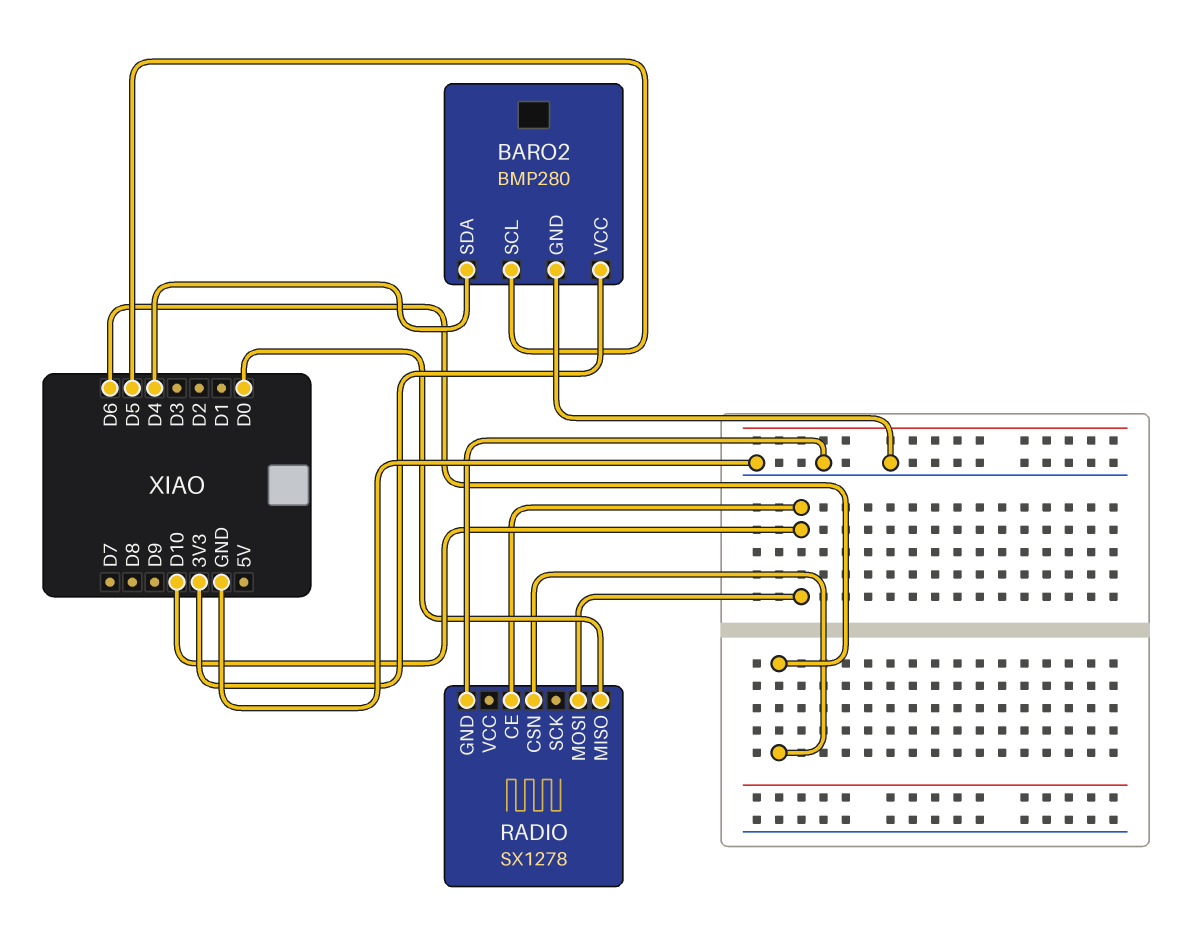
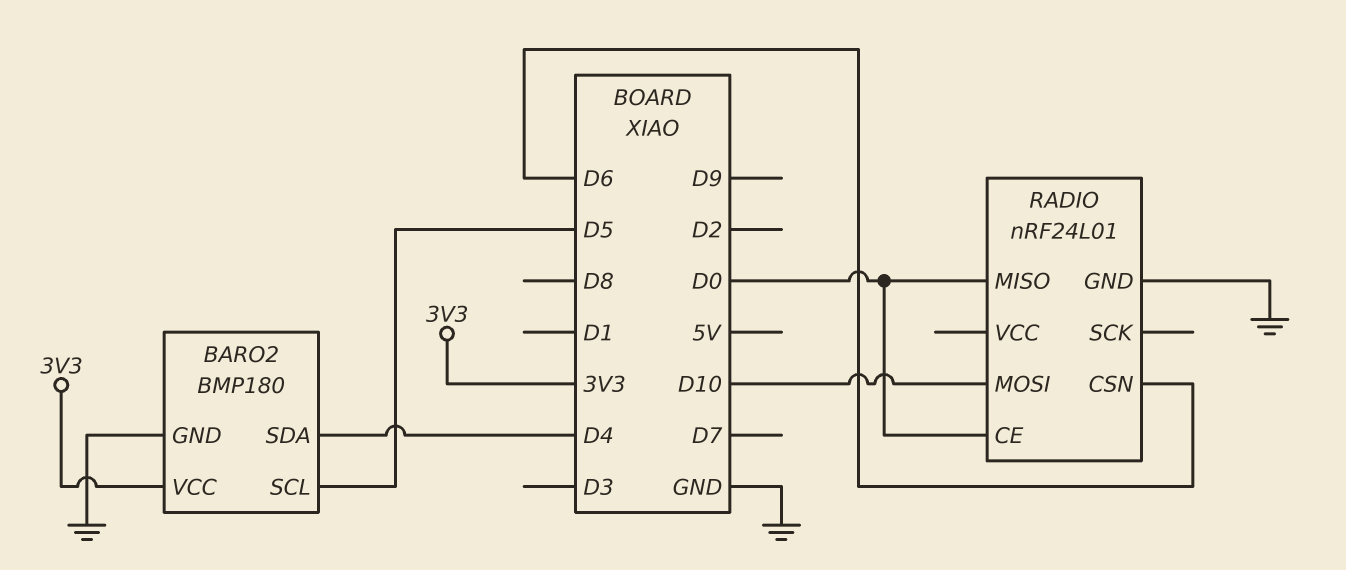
BARO2: BMP280 -> BMP180
RADIO: SX1278 -> nRF24L01
RADIO pin CE: D10 -> D0

